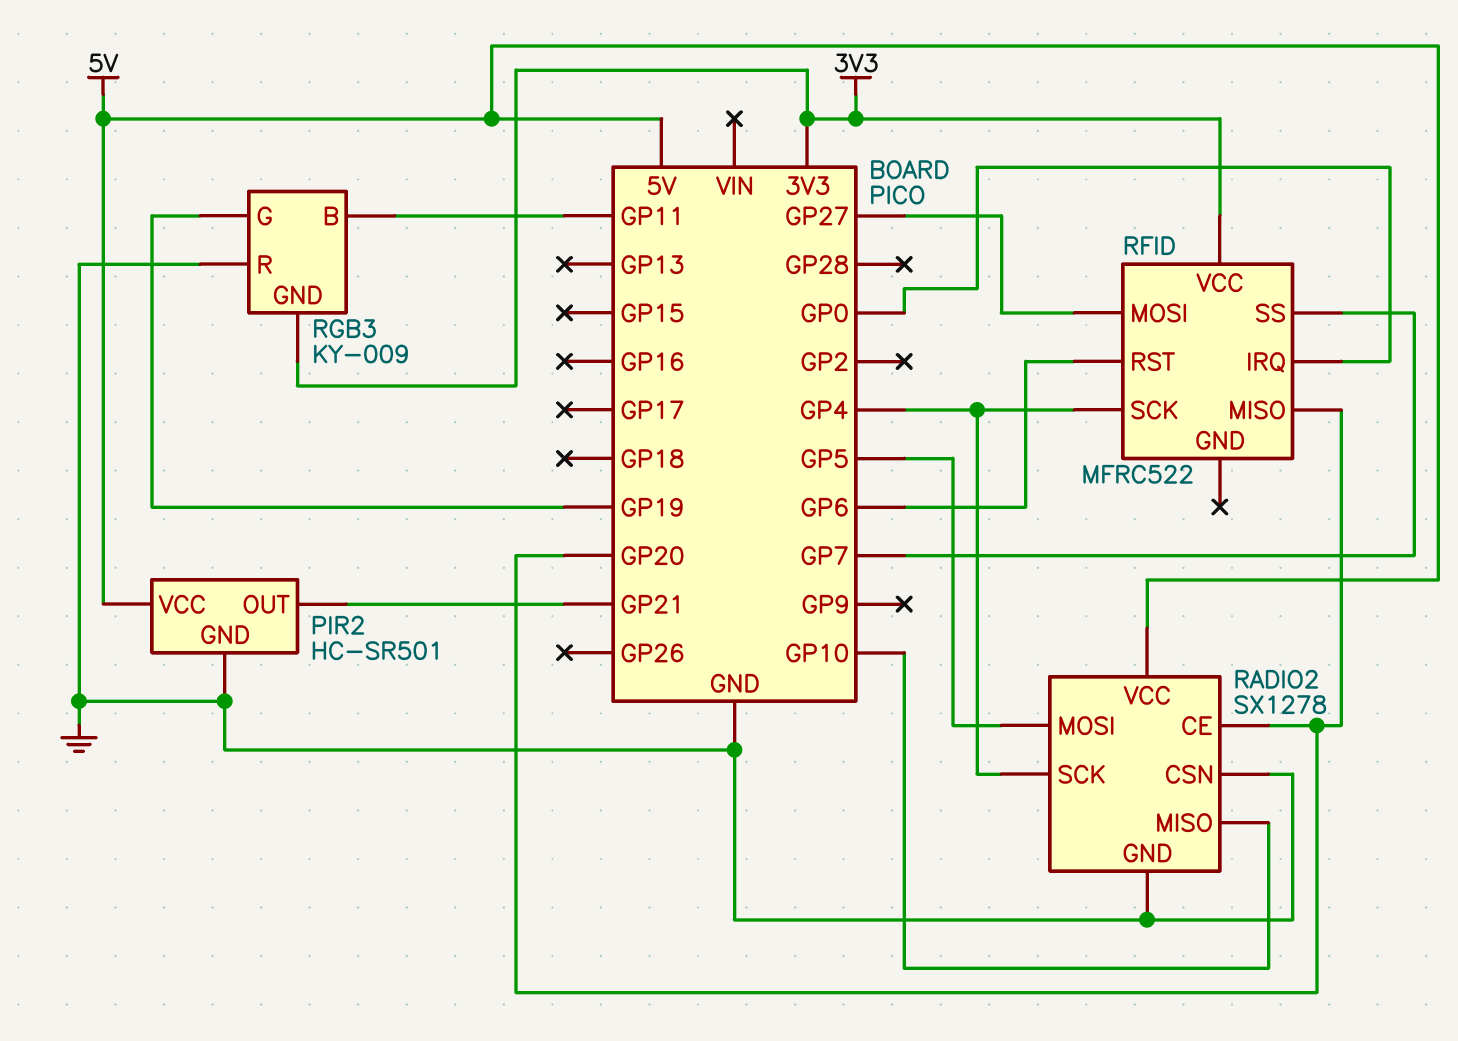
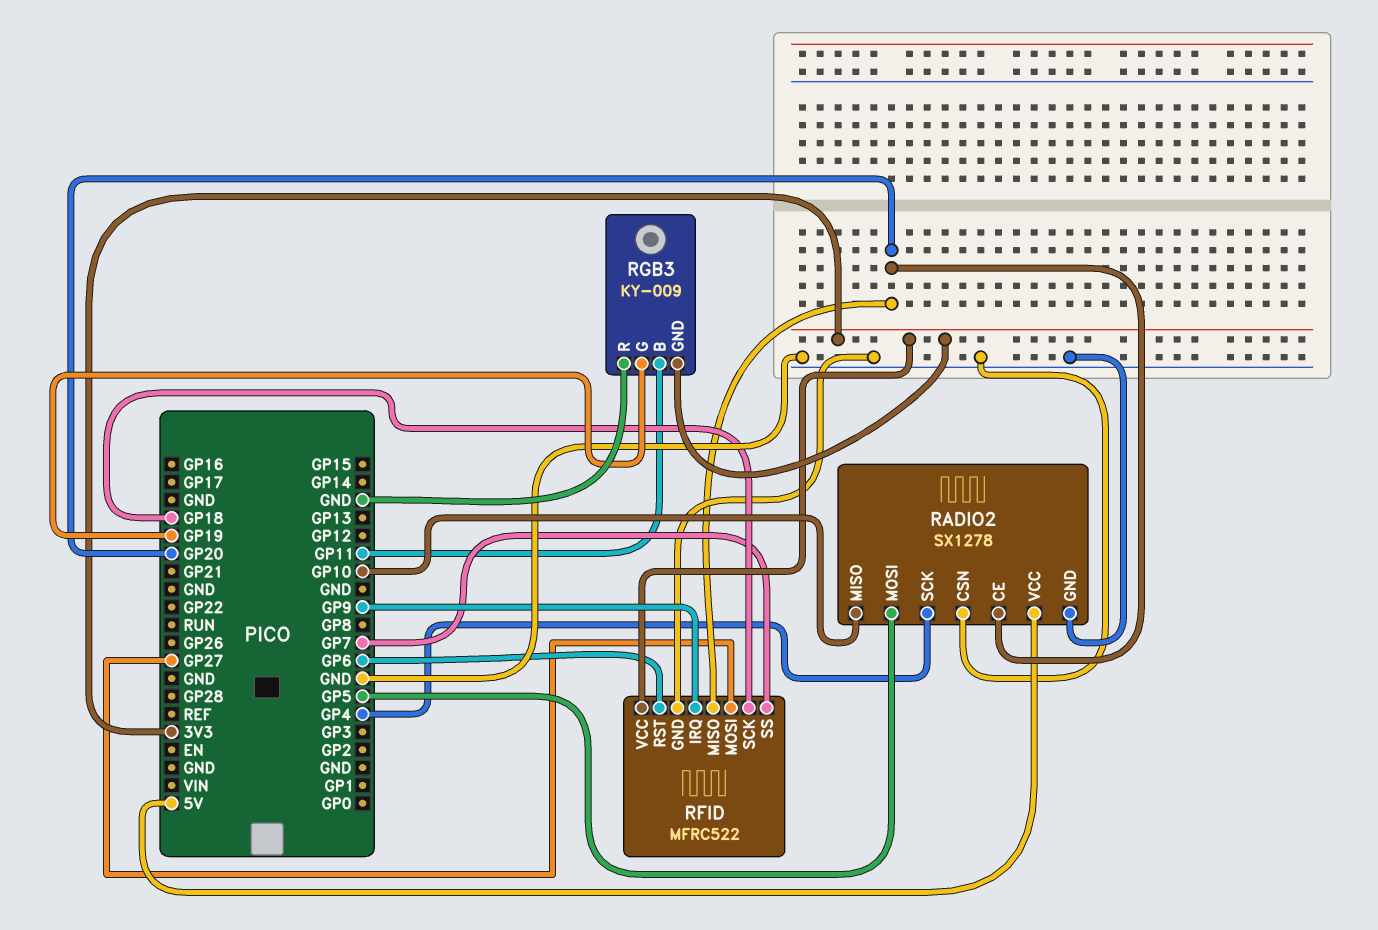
PIR2: HC-SR501 -> none
PIR2 pin GND: GND -> none
PIR2 pin OUT: GP21 -> none
PIR2 pin VCC: 5V -> none
RFID pin GND: none -> GND
RFID pin IRQ: GP0 -> GP9
RFID pin SCK: GP4 -> GP18

